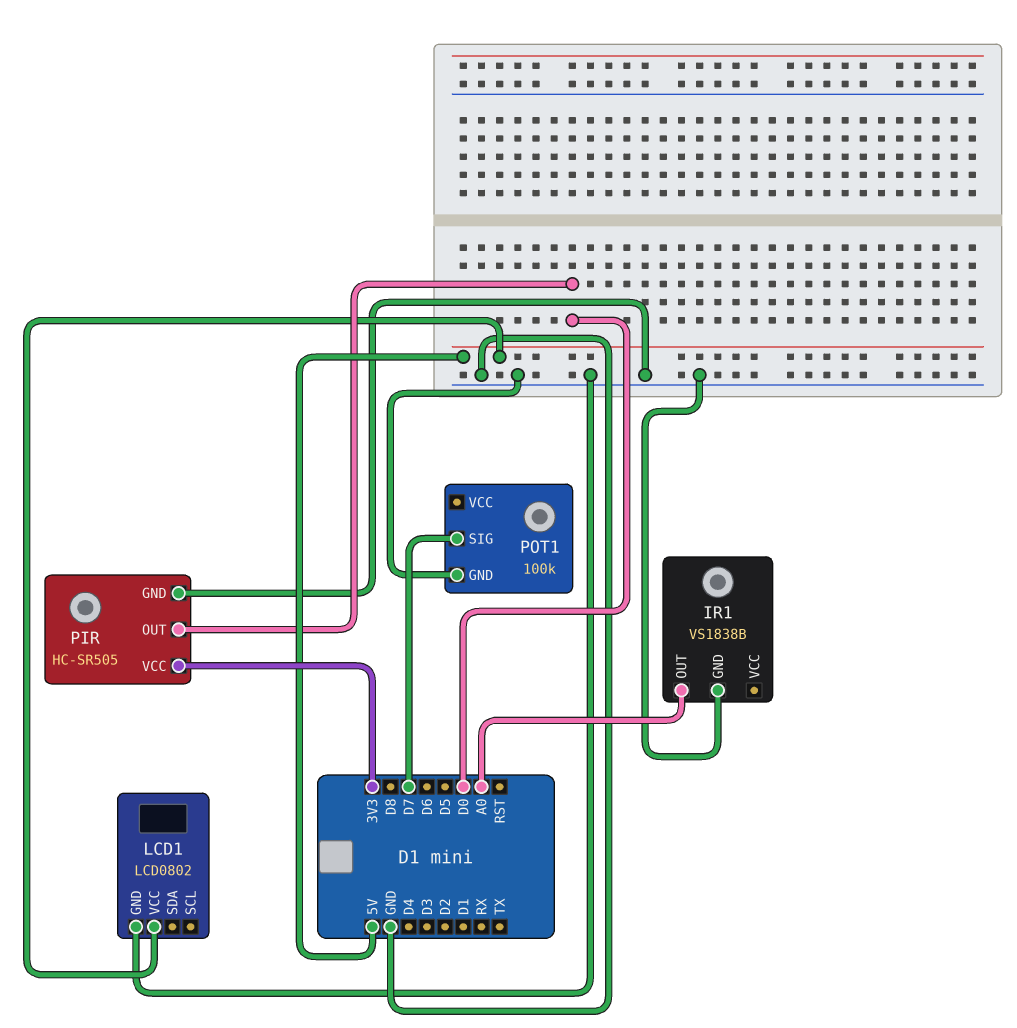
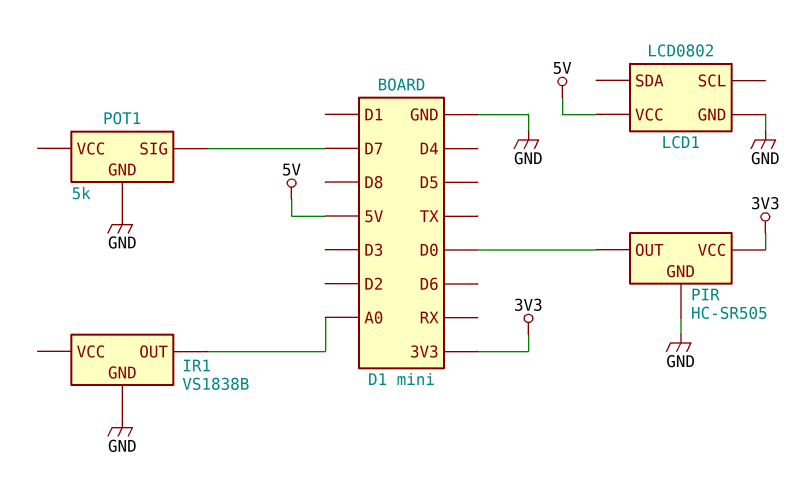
POT1: 100k -> 5k

